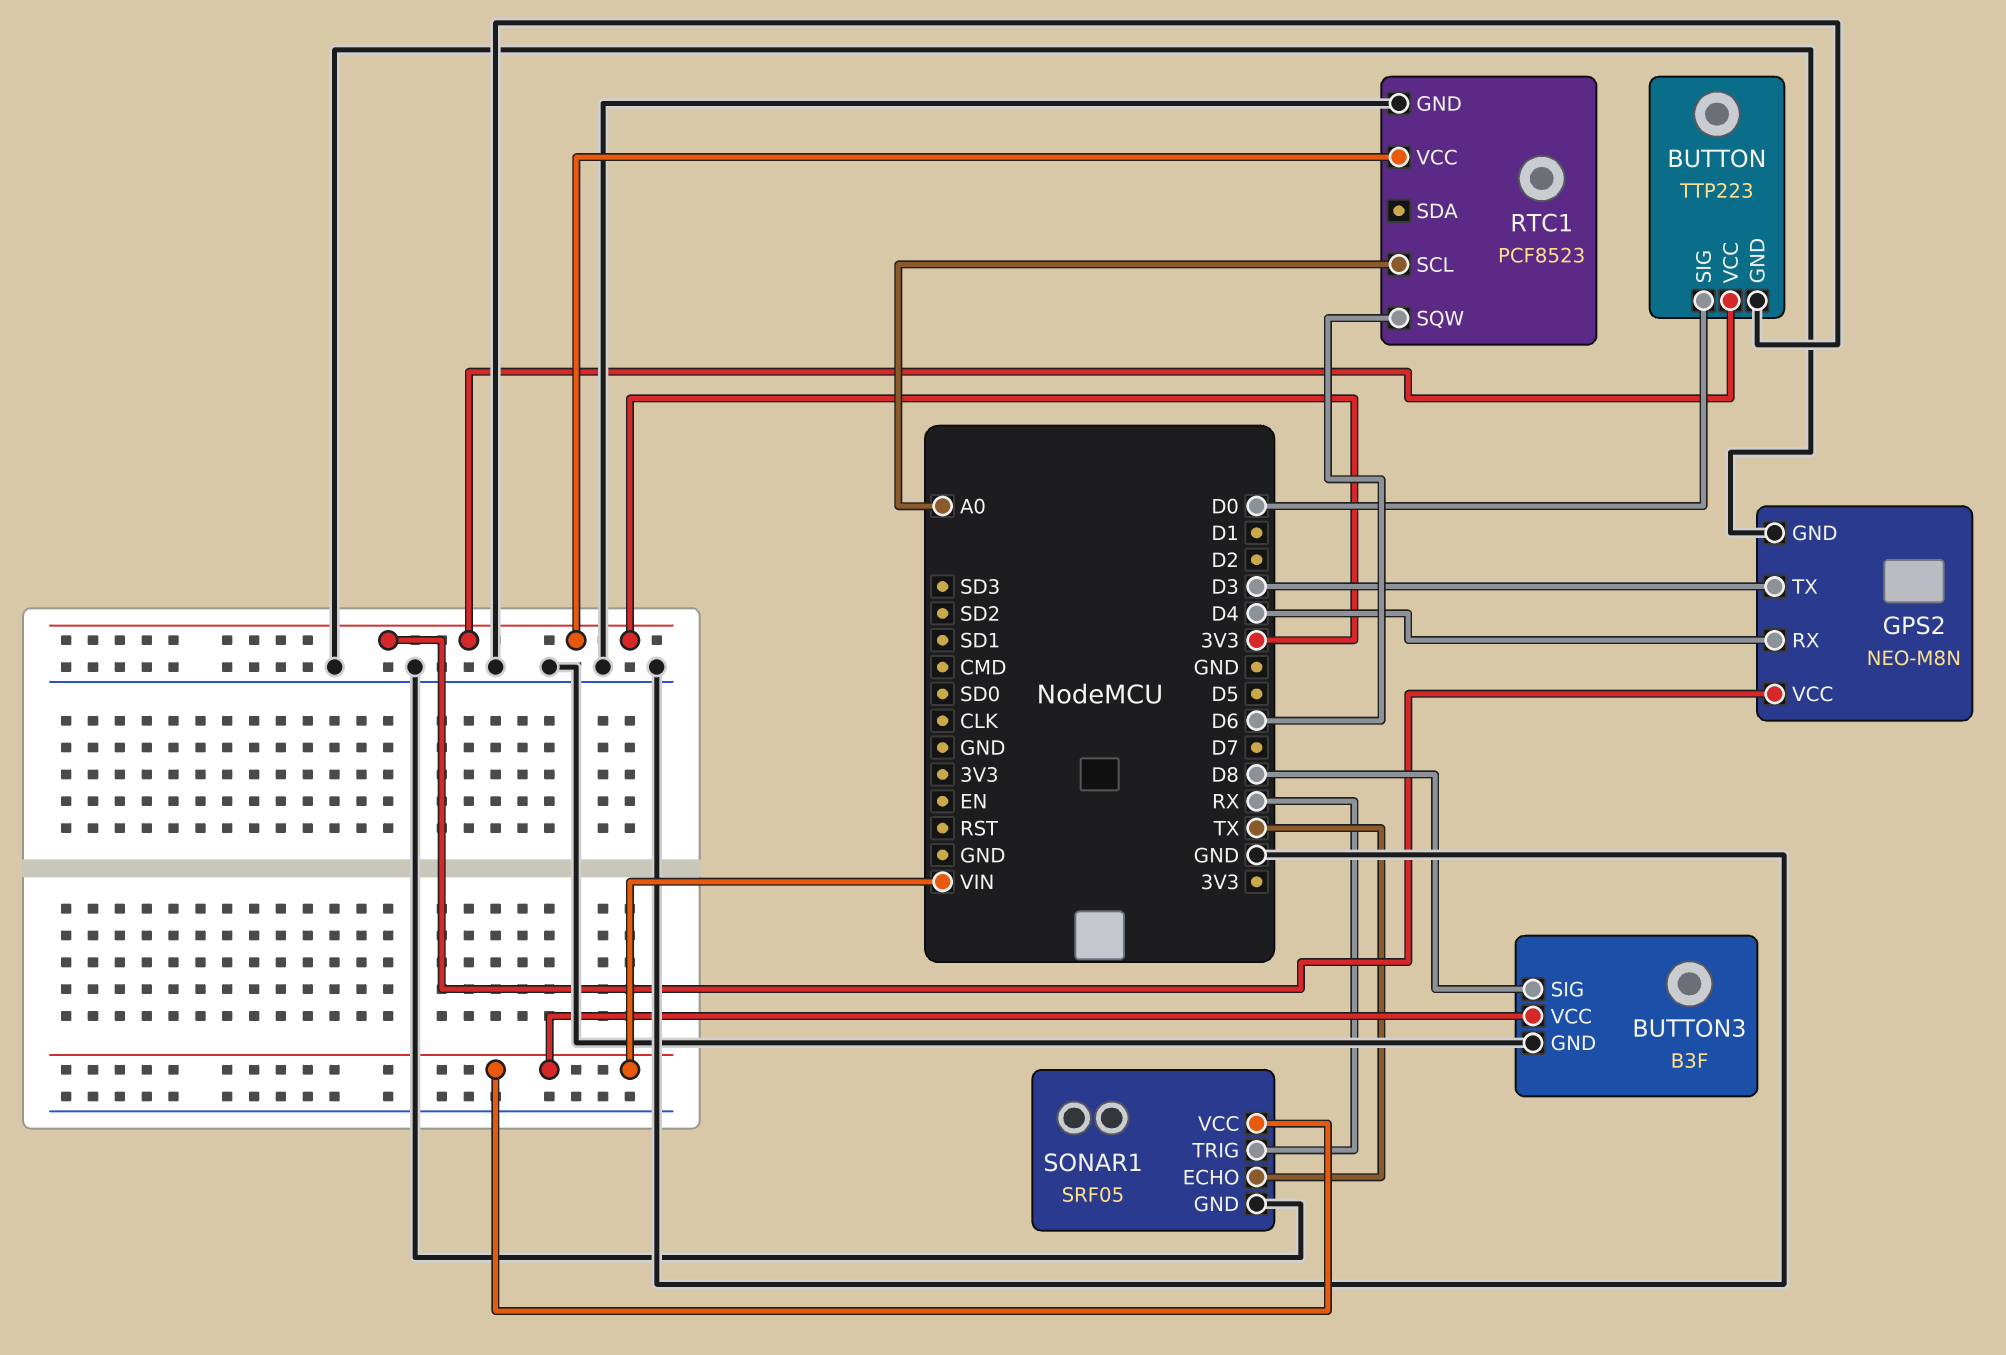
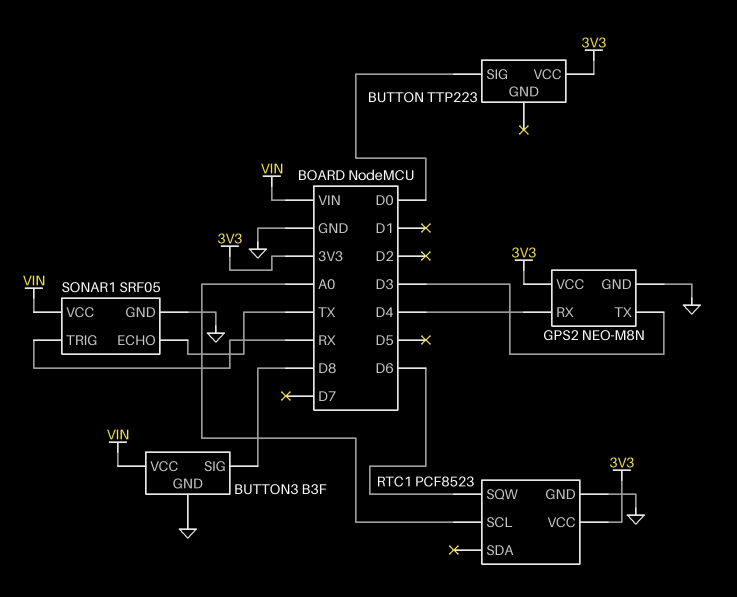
BUTTON pin GND: GND -> none

